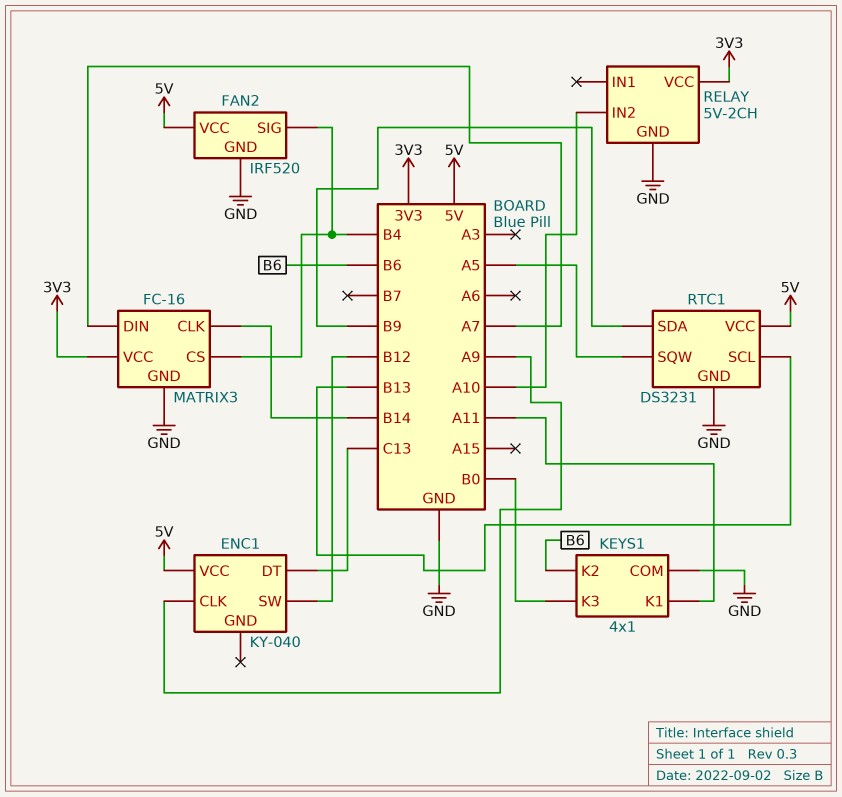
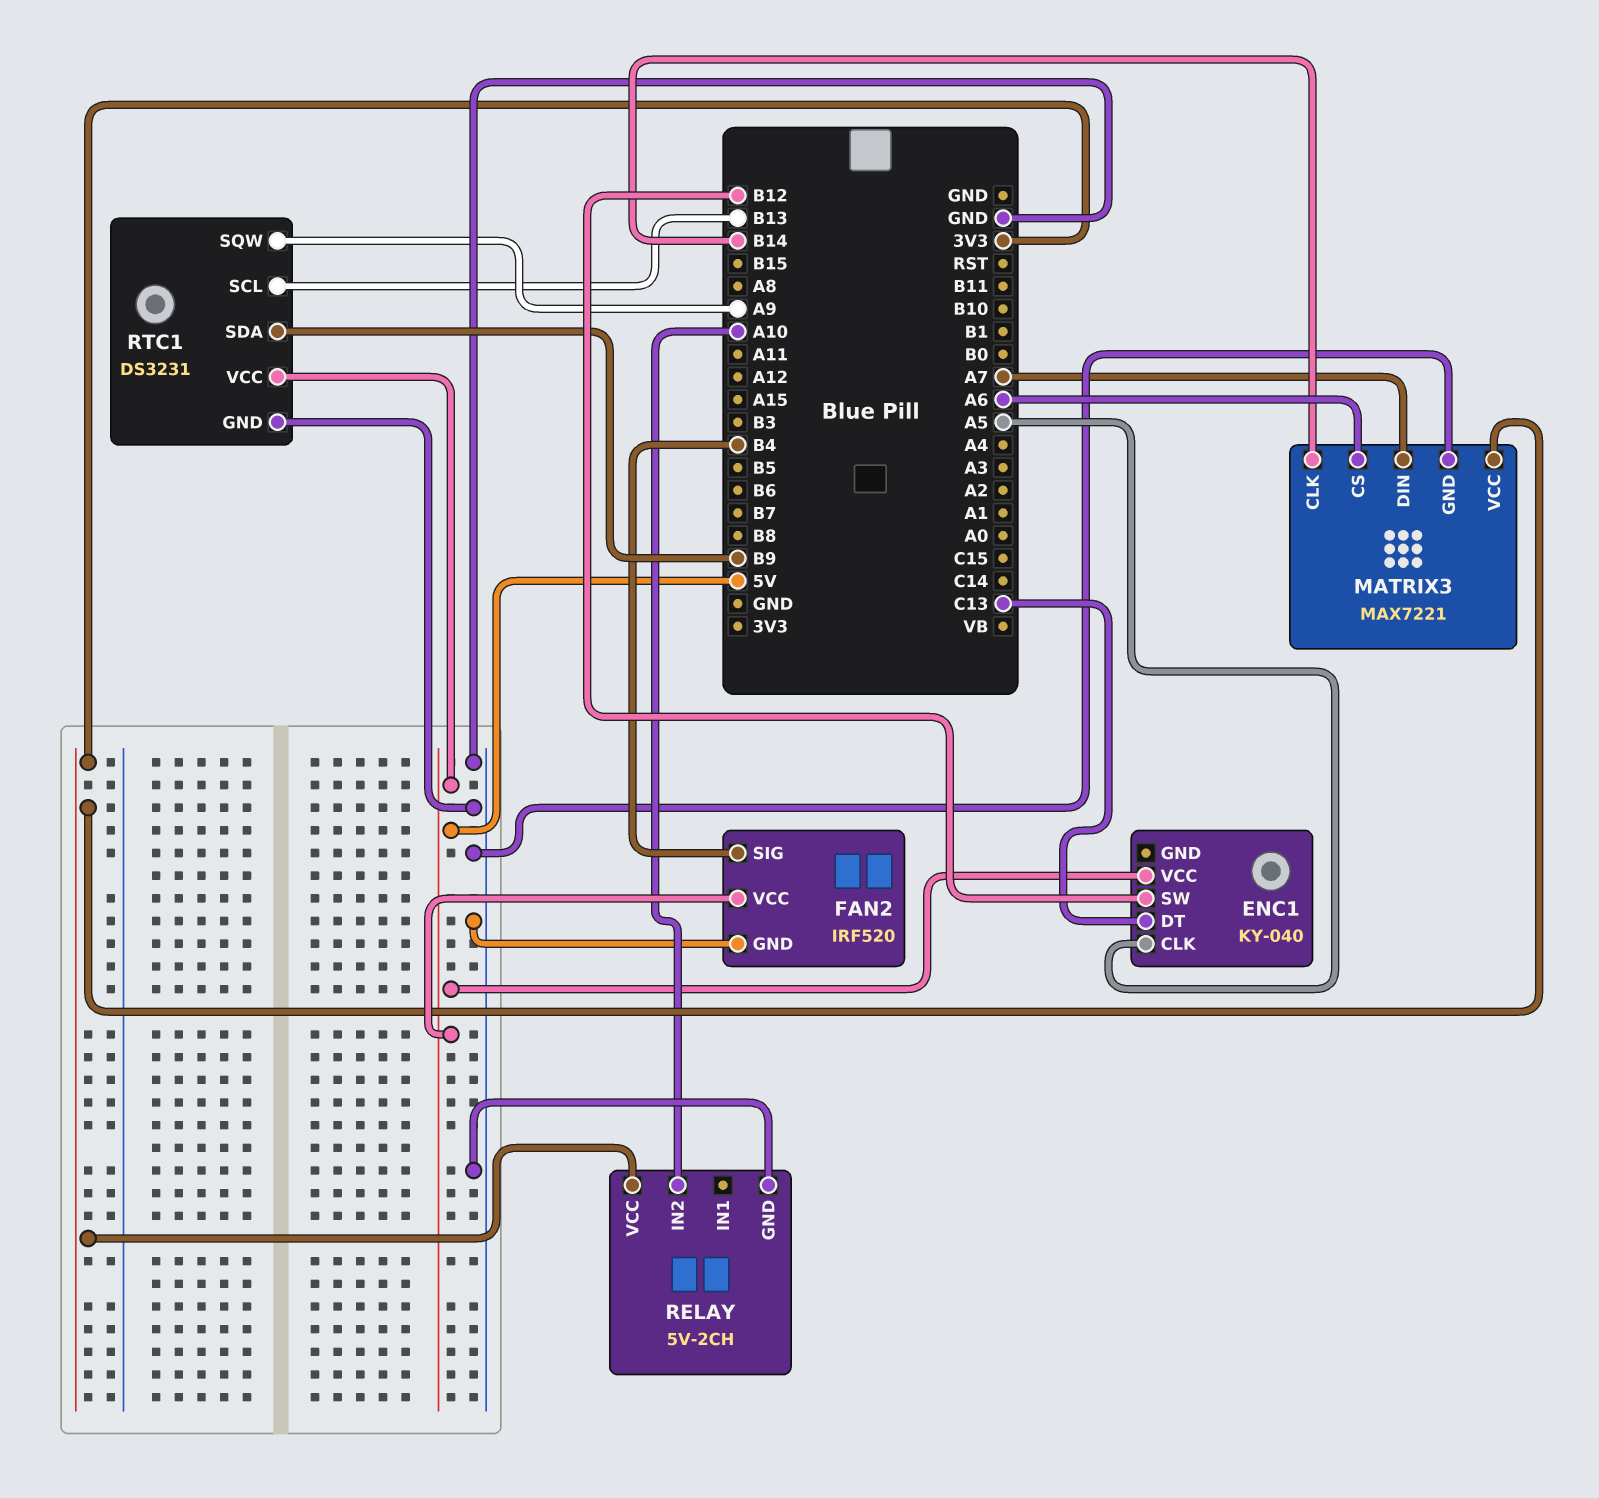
ENC1 pin CLK: A9 -> A5
KEYS1: 4x1 -> none
KEYS1 pin COM: GND -> none
KEYS1 pin K1: A11 -> none
KEYS1 pin K2: B6 -> none
KEYS1 pin K3: B0 -> none
MATRIX3: FC-16 -> MAX7221
MATRIX3 pin CS: B4 -> A6
RTC1 pin SQW: A5 -> A9

